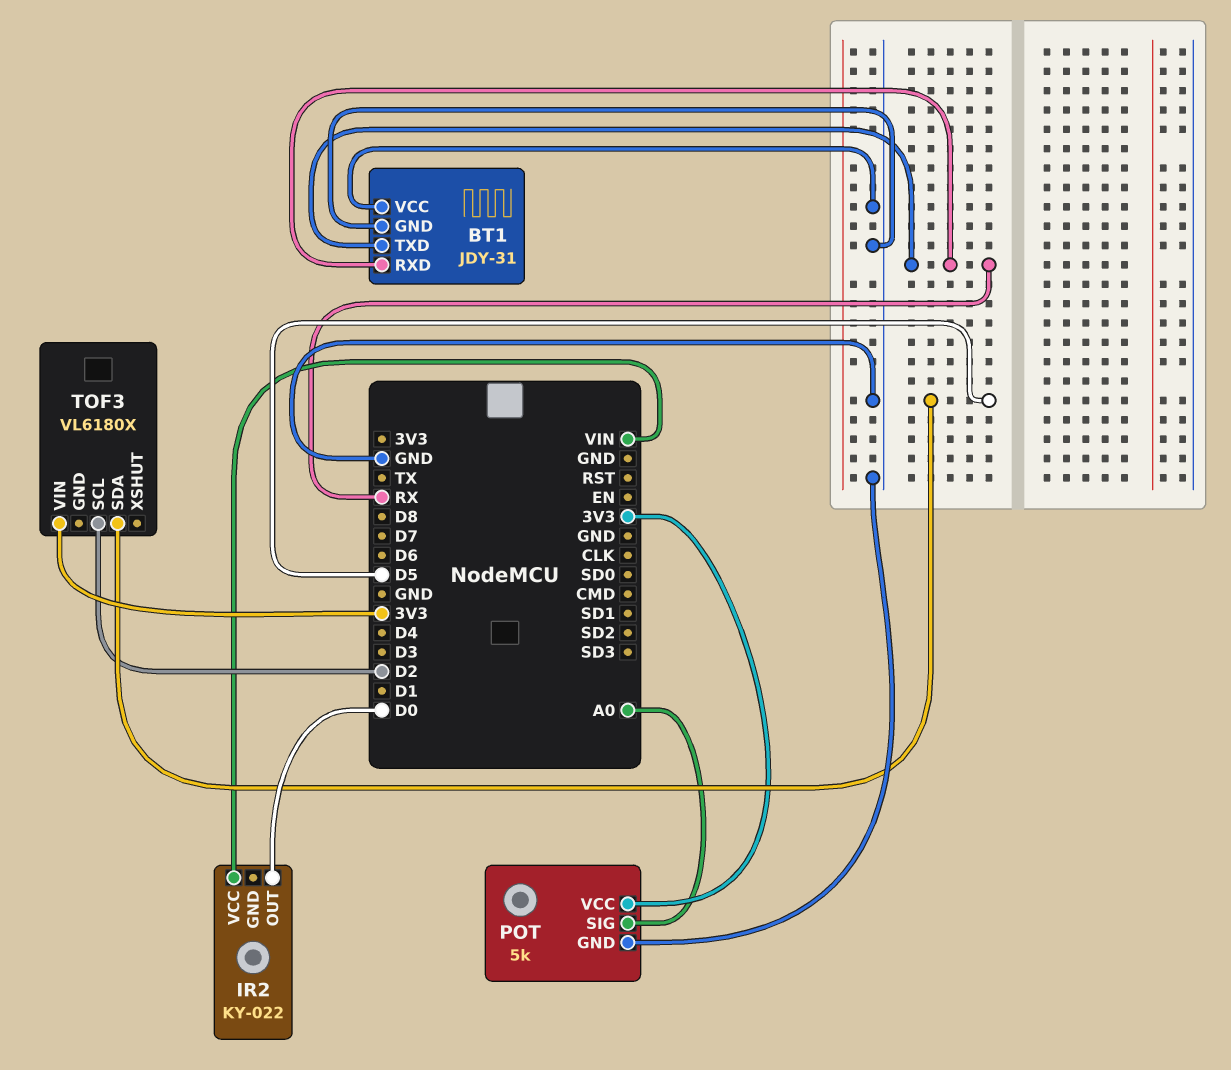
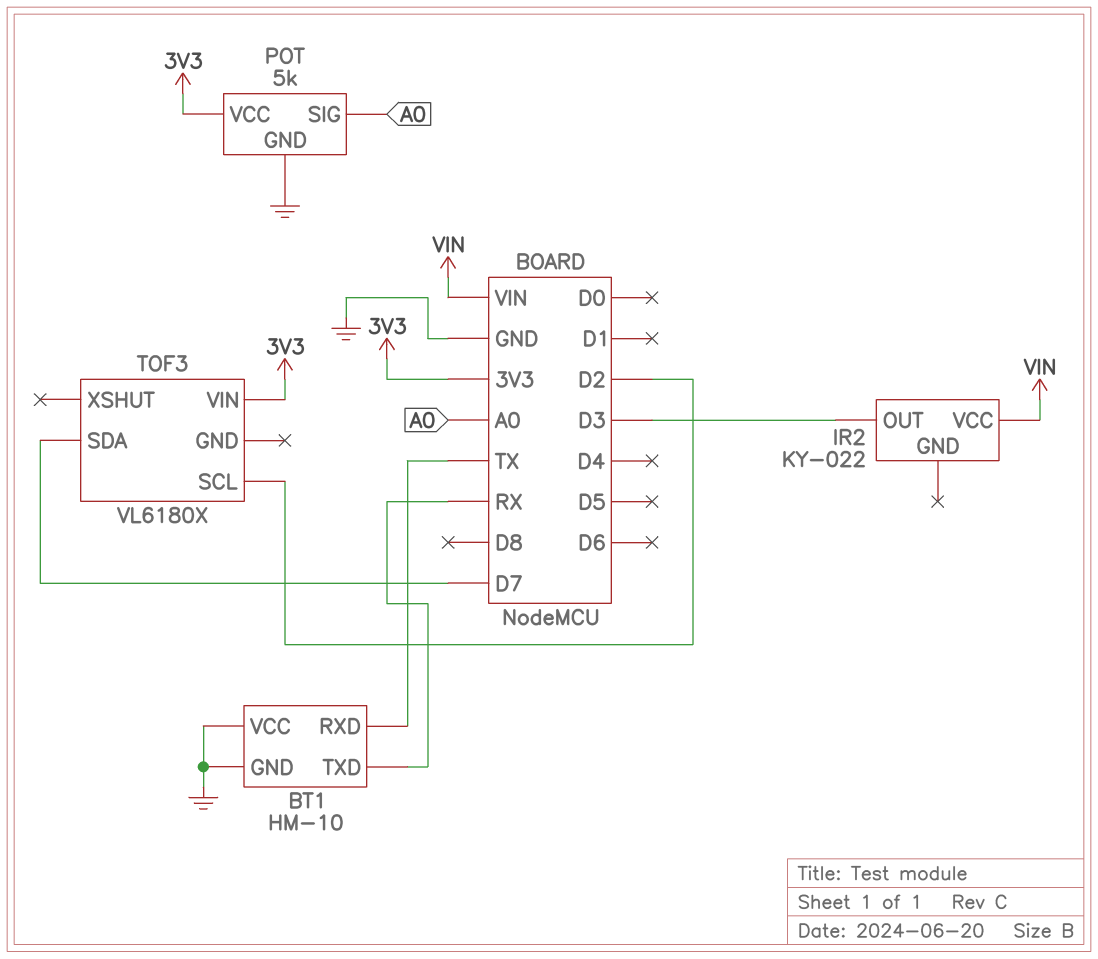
BT1: JDY-31 -> HM-10
BT1 pin RXD: RX -> TX
IR2 pin OUT: D0 -> D3
TOF3 pin SDA: D5 -> D7

